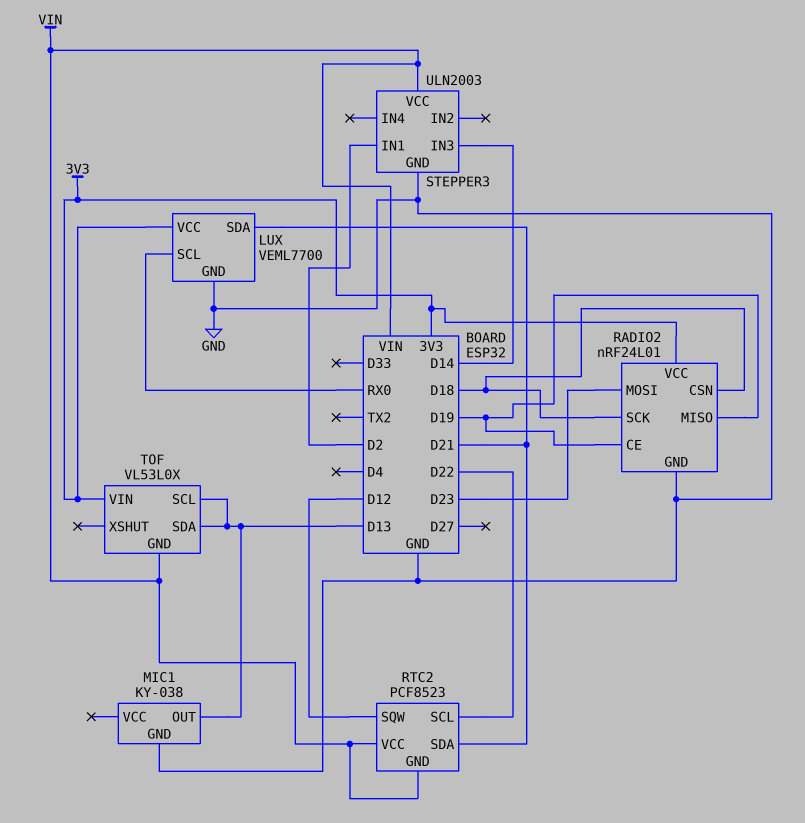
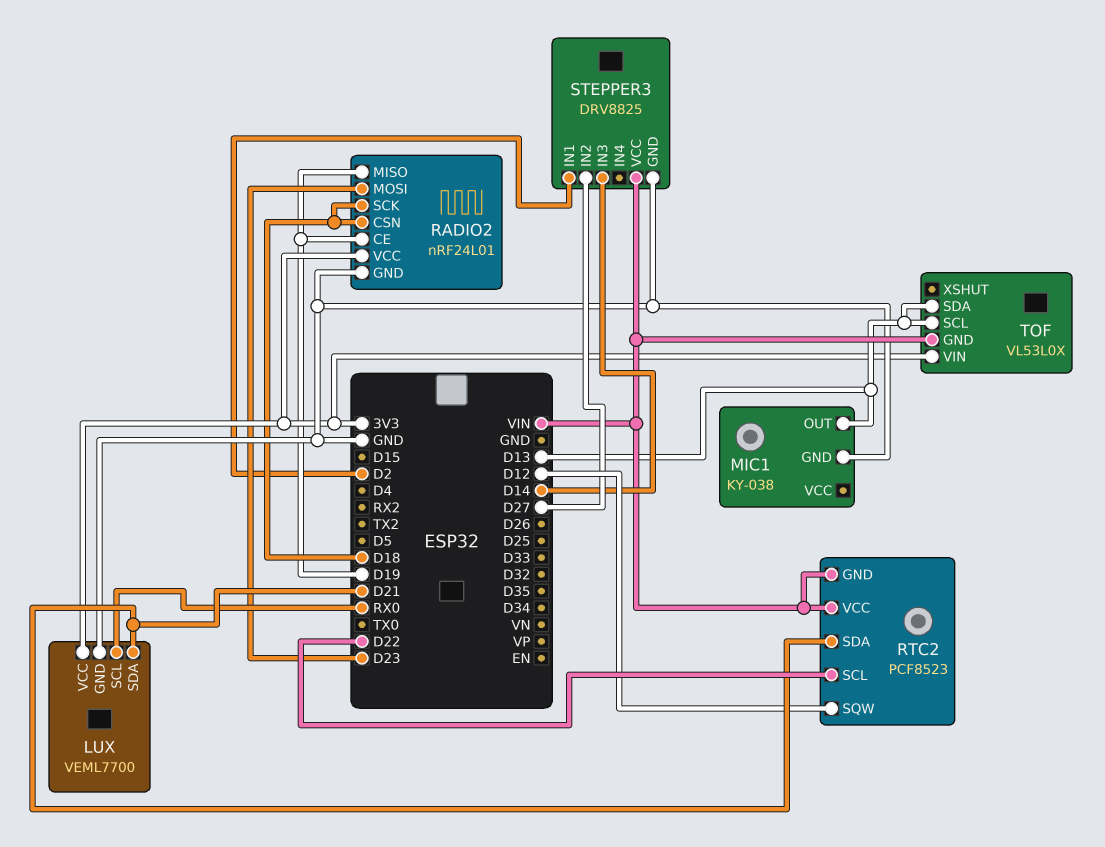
STEPPER3: ULN2003 -> DRV8825
STEPPER3 pin IN2: none -> D27

